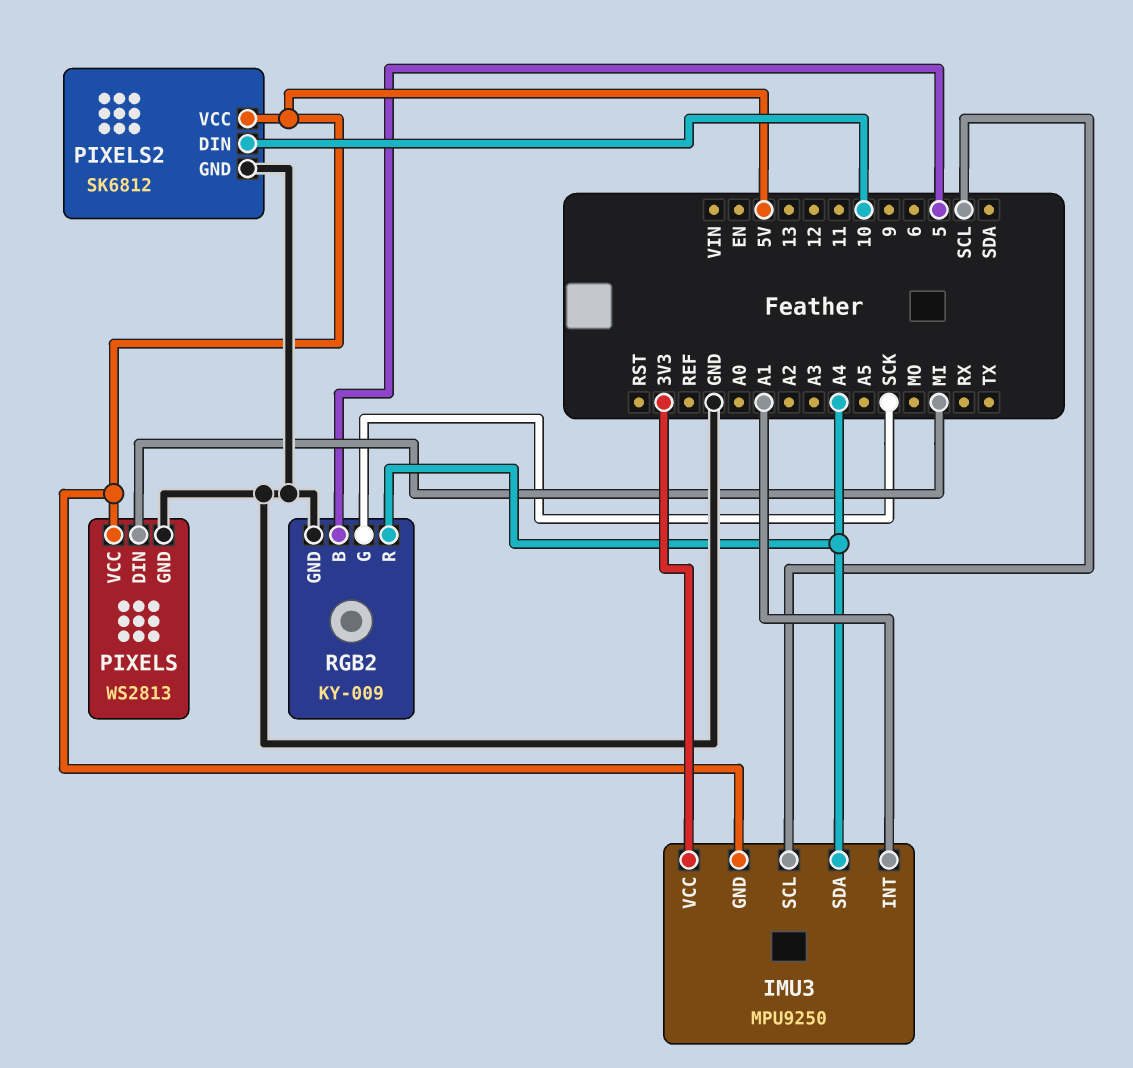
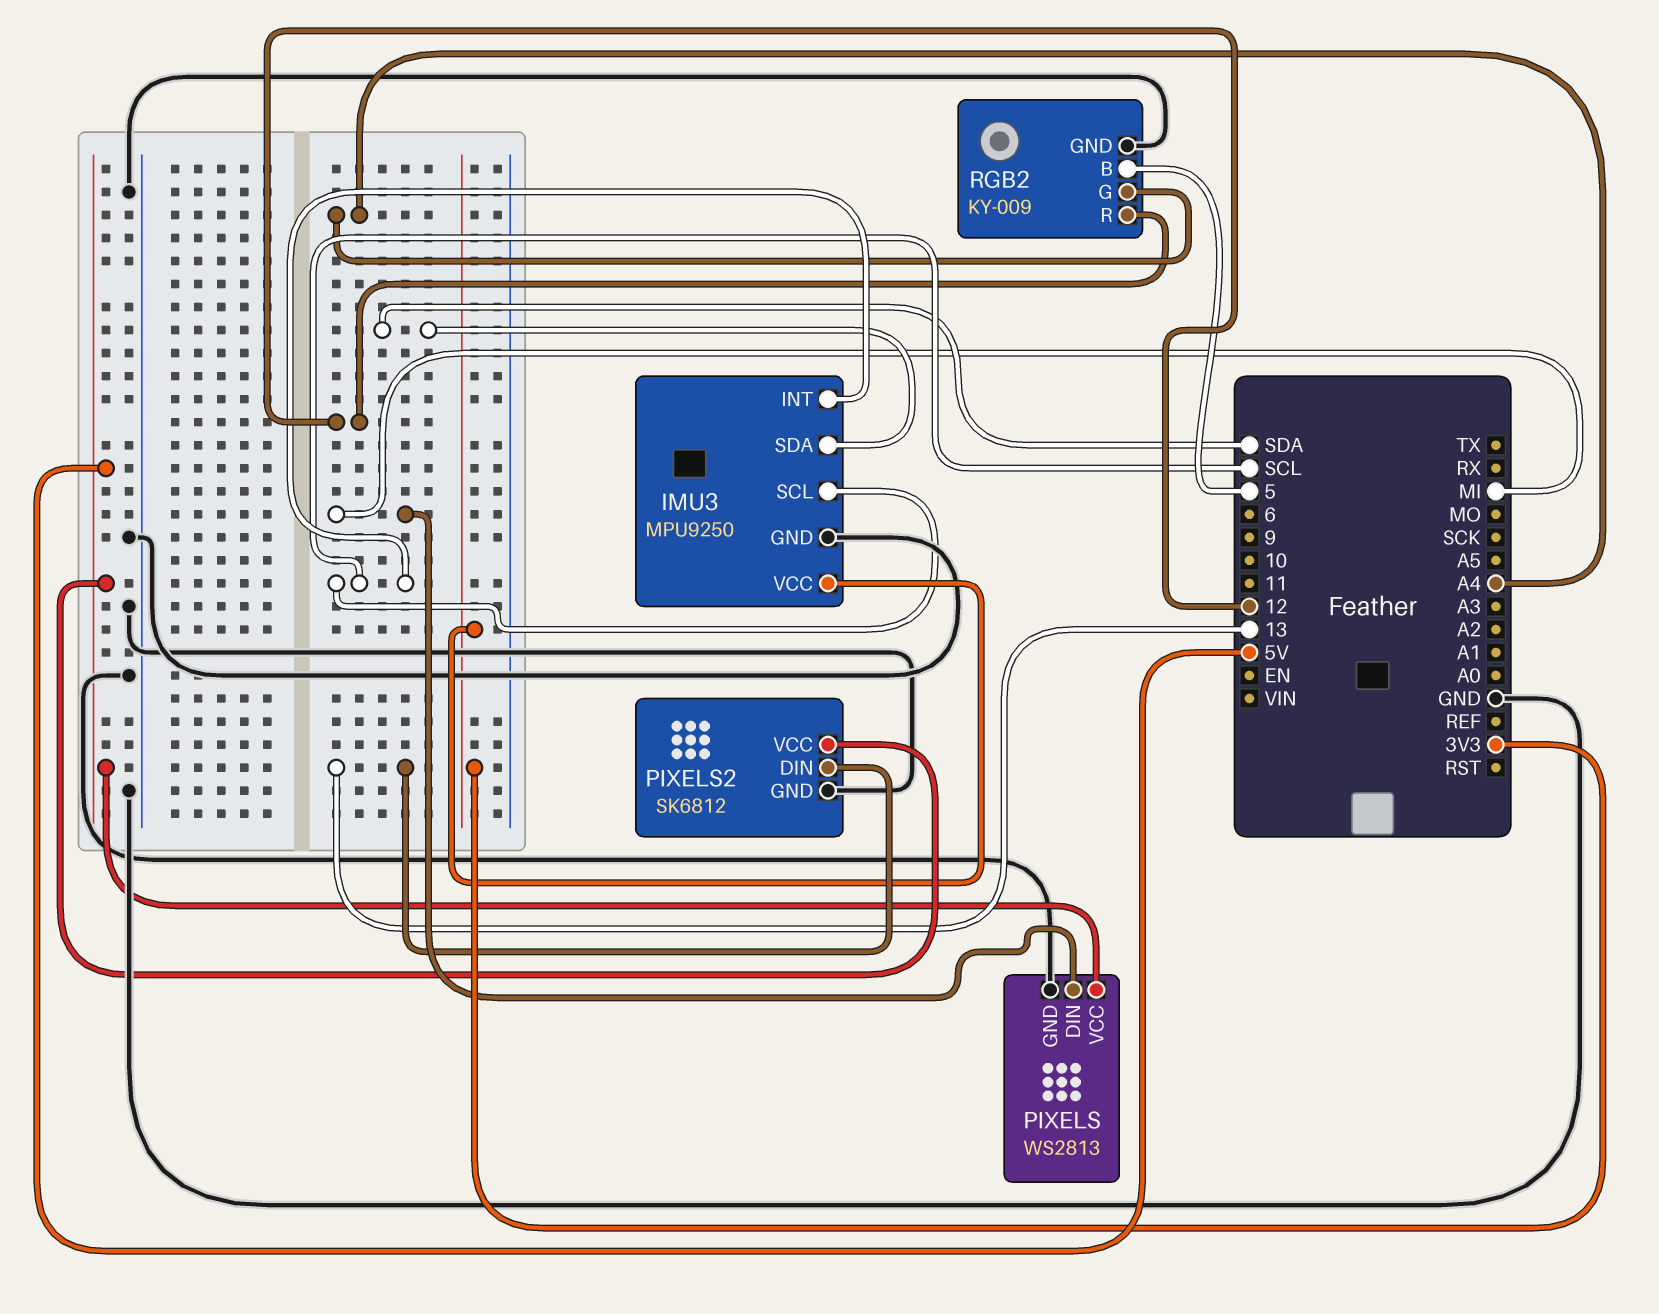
IMU3 pin GND: 5V -> GND
IMU3 pin INT: A1 -> SCL
IMU3 pin SDA: A4 -> SDA
PIXELS2 pin DIN: 10 -> 13
RGB2 pin G: SCK -> A4
RGB2 pin R: A4 -> 12

